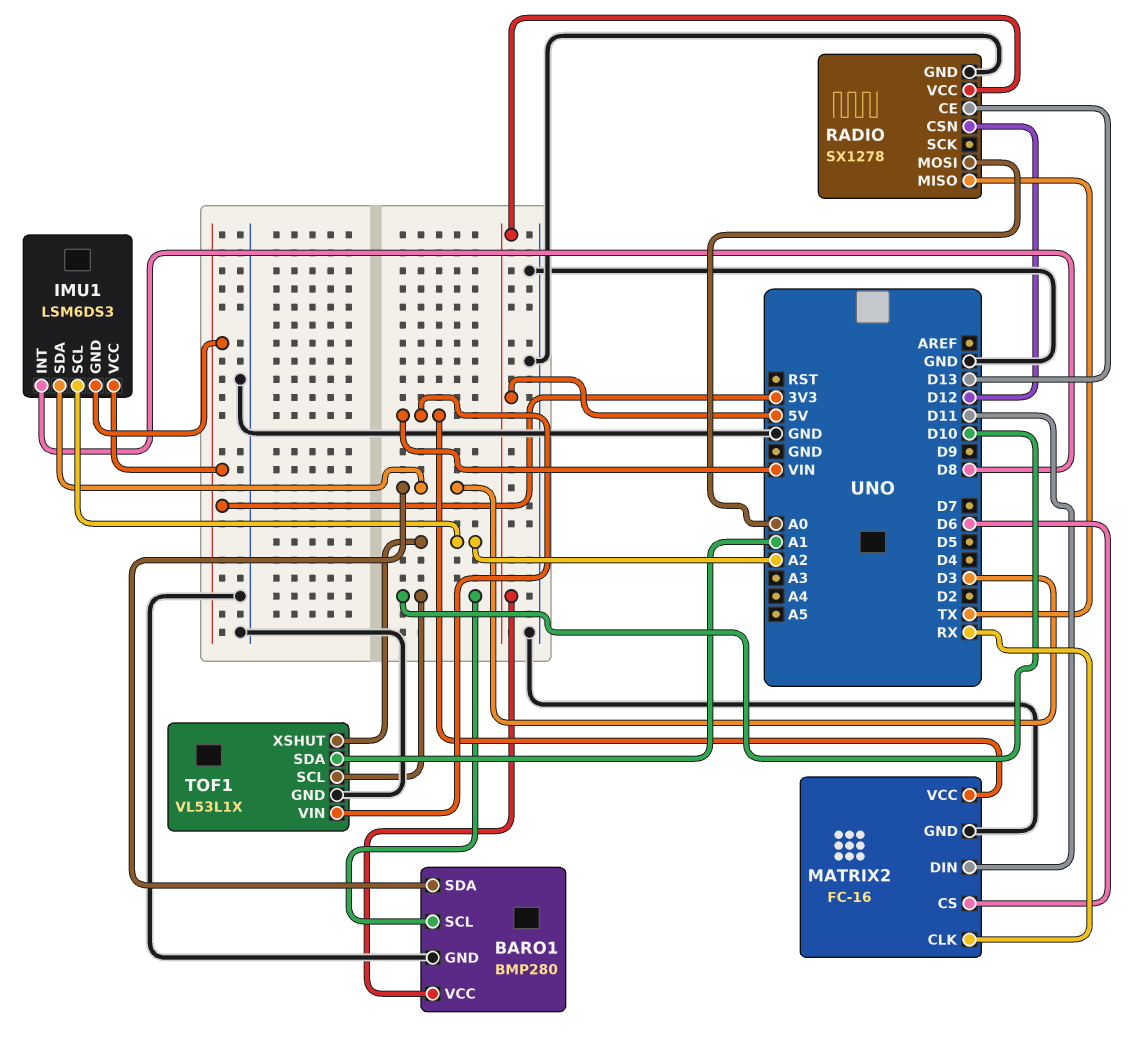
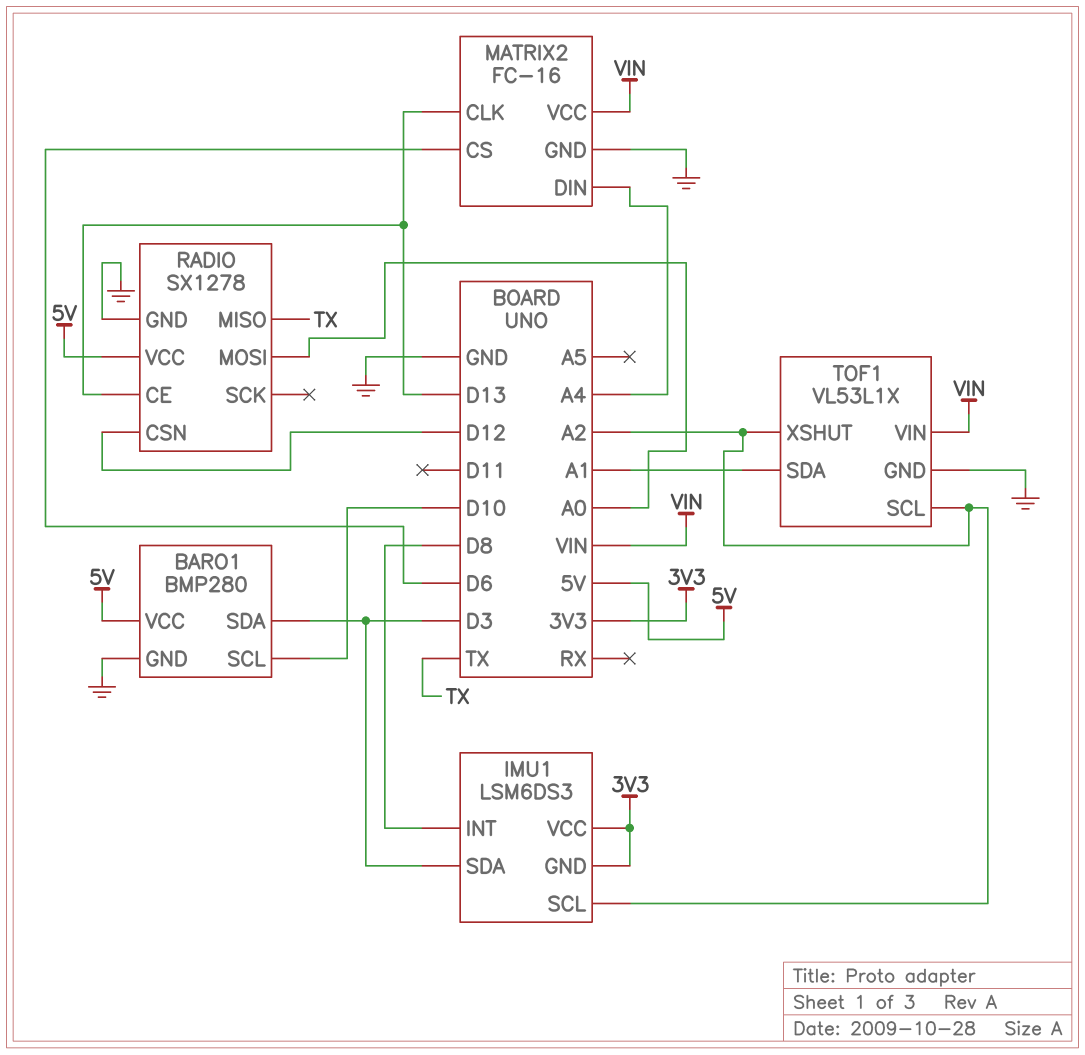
MATRIX2 pin CLK: RX -> D13
MATRIX2 pin DIN: D11 -> A4
TOF1 pin SCL: D10 -> A2

